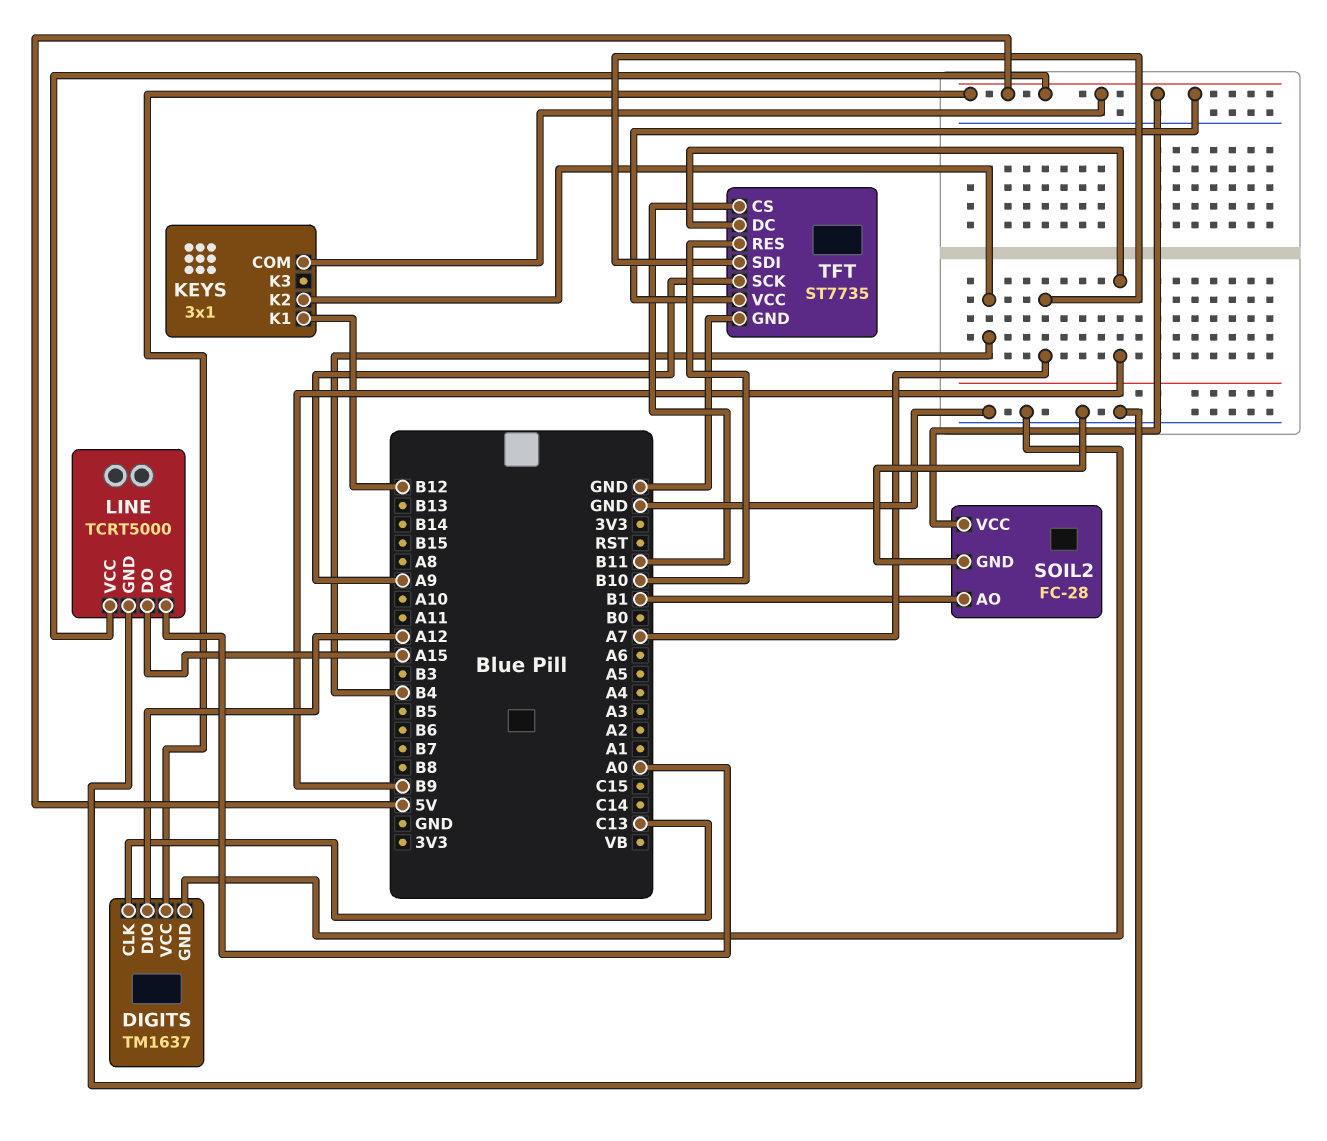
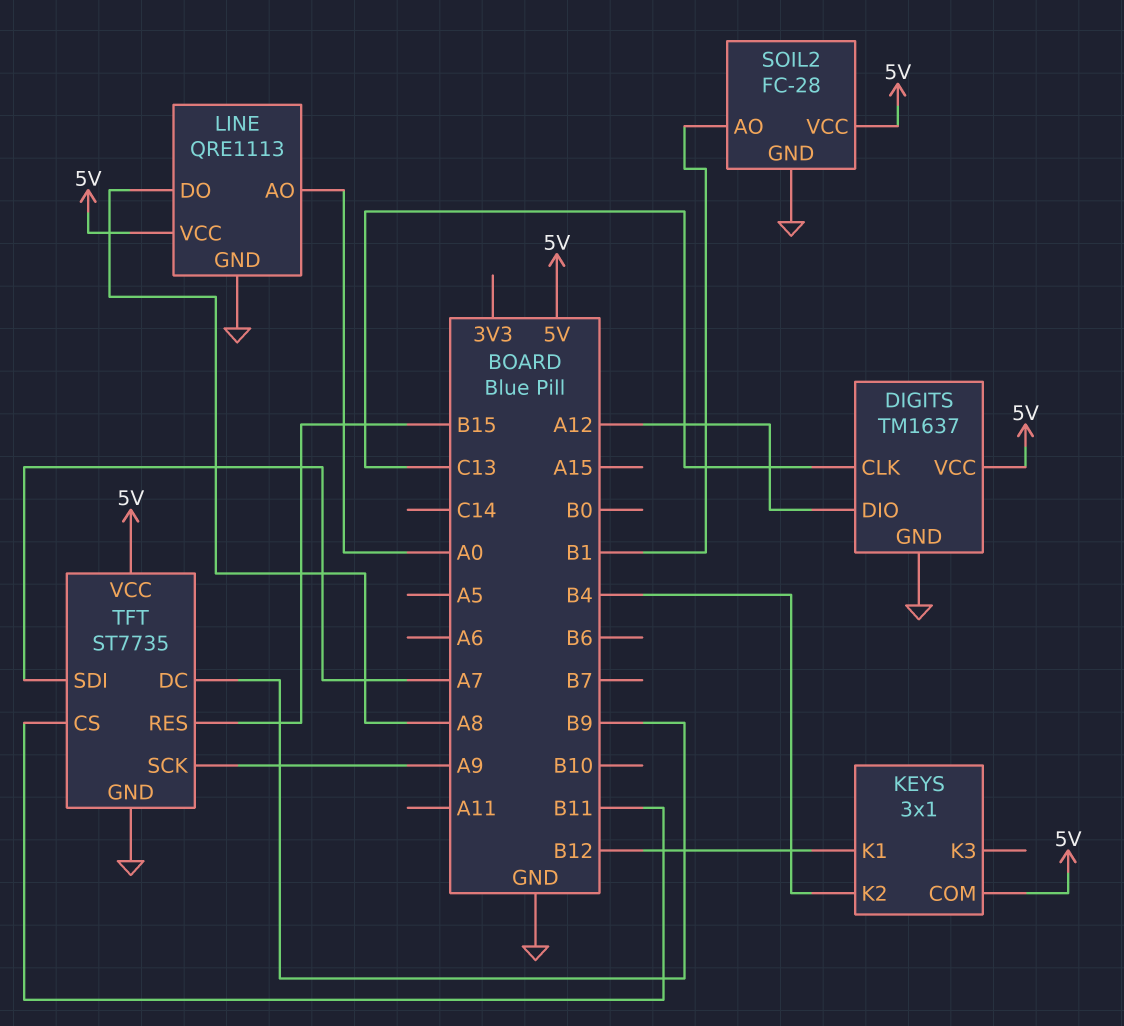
LINE: TCRT5000 -> QRE1113
LINE pin DO: A15 -> A8
TFT pin RES: B10 -> B15

